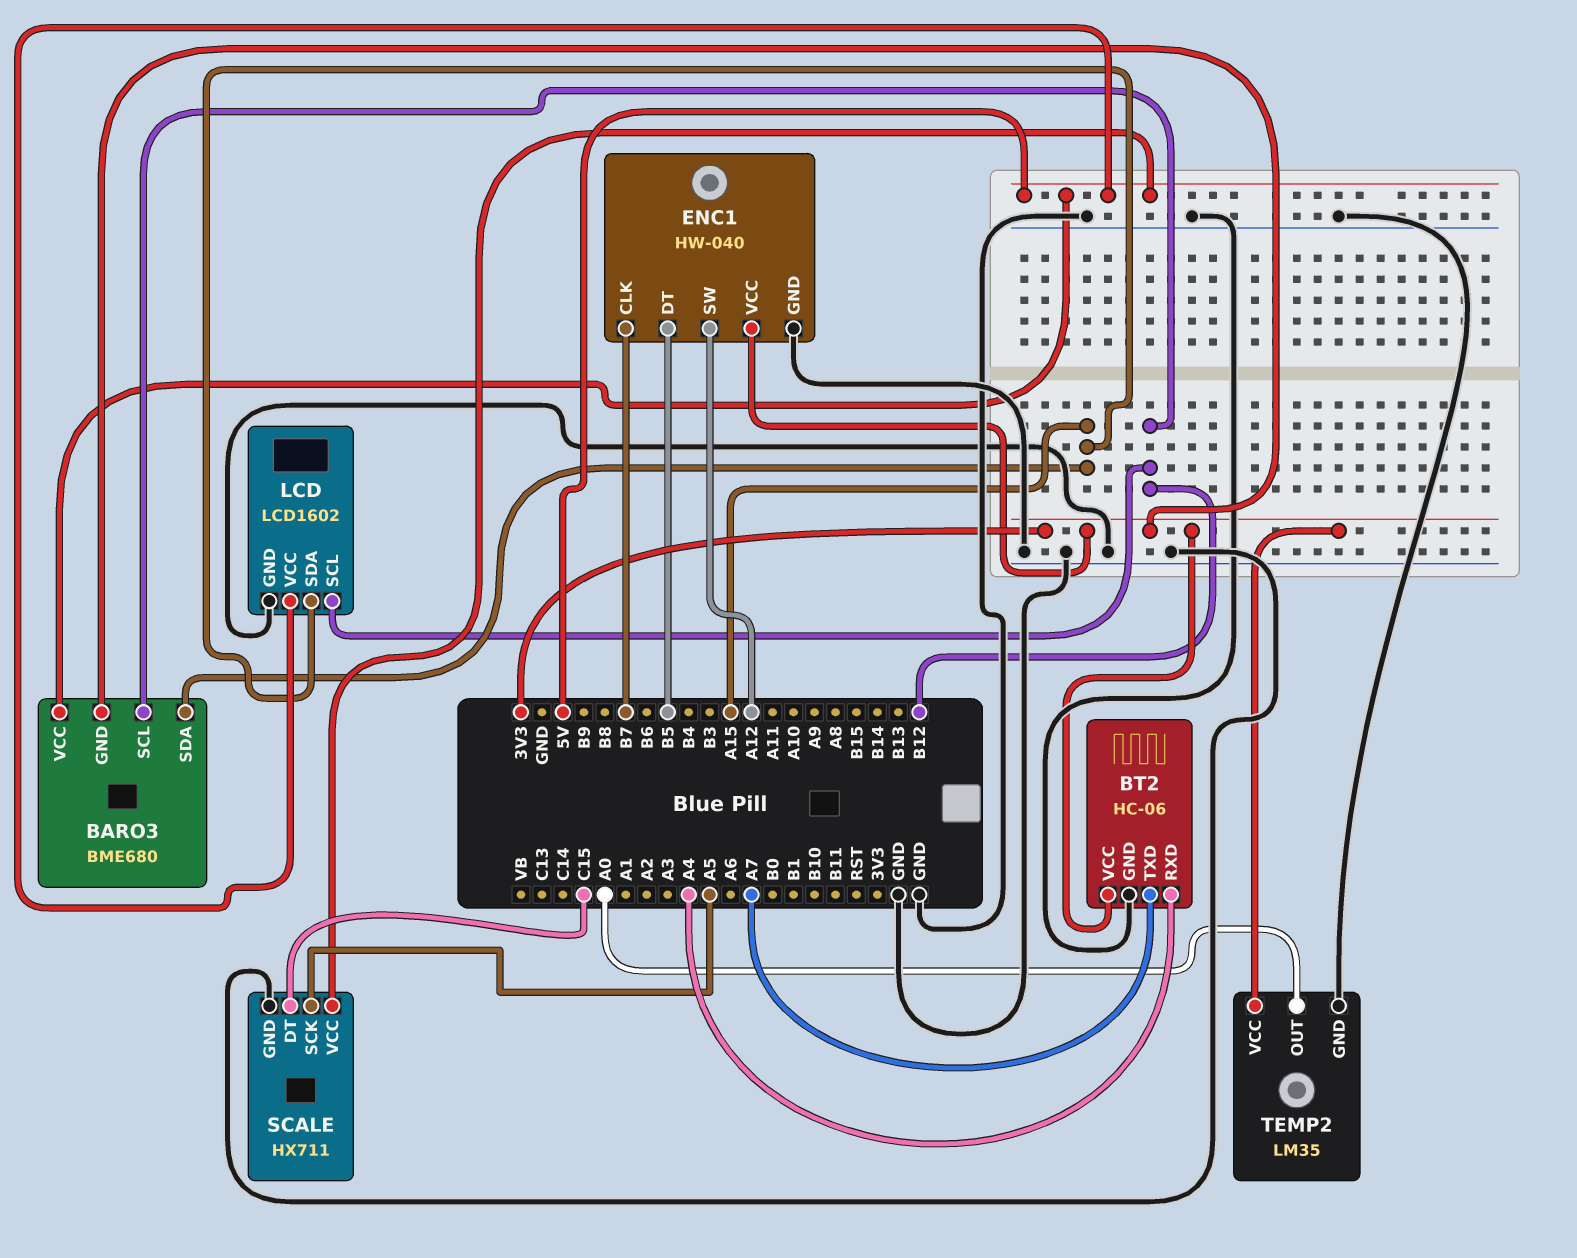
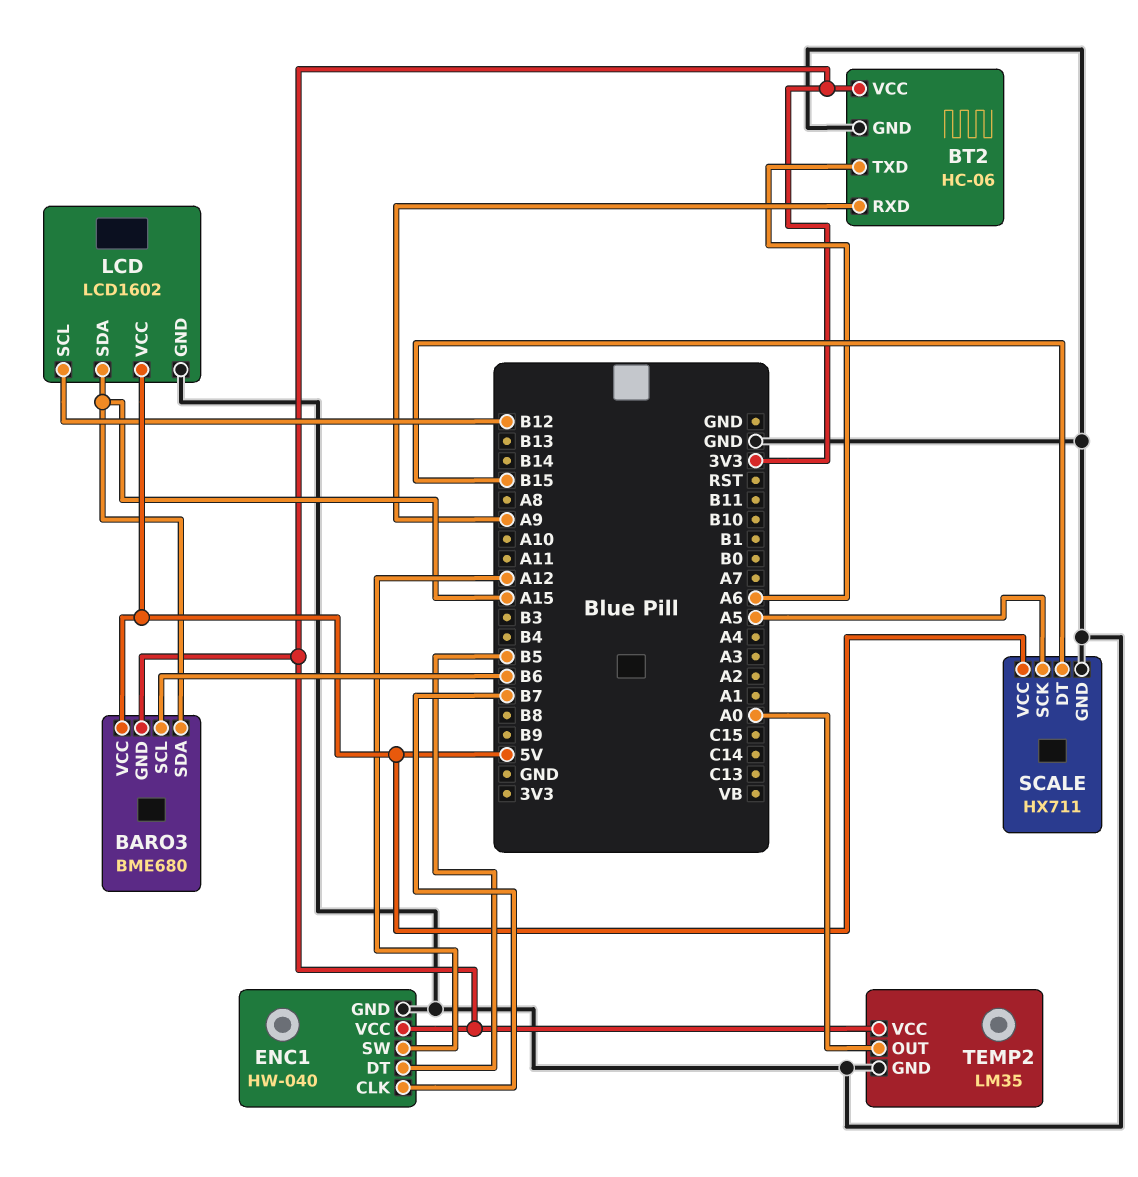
BARO3 pin SCL: B12 -> B6
BT2 pin RXD: A4 -> A9
BT2 pin TXD: A7 -> A6
SCALE pin DT: C15 -> B15

